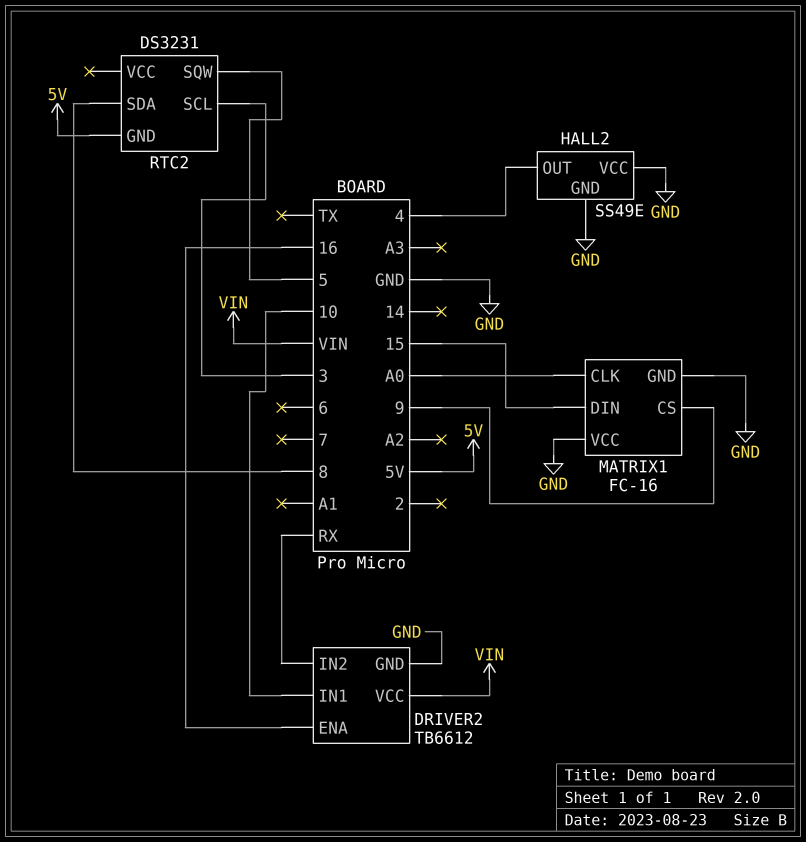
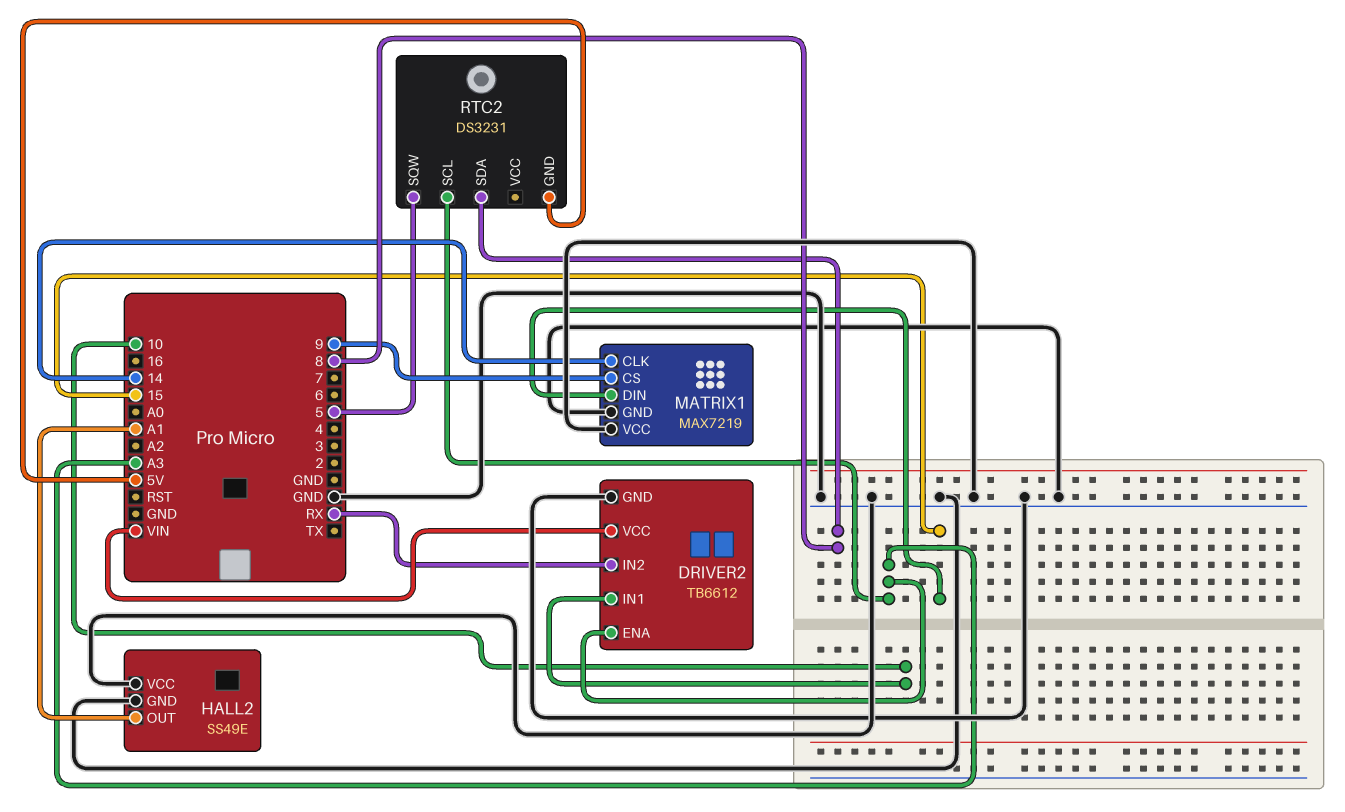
DRIVER2 pin ENA: 16 -> A3
HALL2 pin OUT: 4 -> A1
MATRIX1: FC-16 -> MAX7219
MATRIX1 pin CLK: A0 -> 14
RTC2 pin SCL: 3 -> A3

